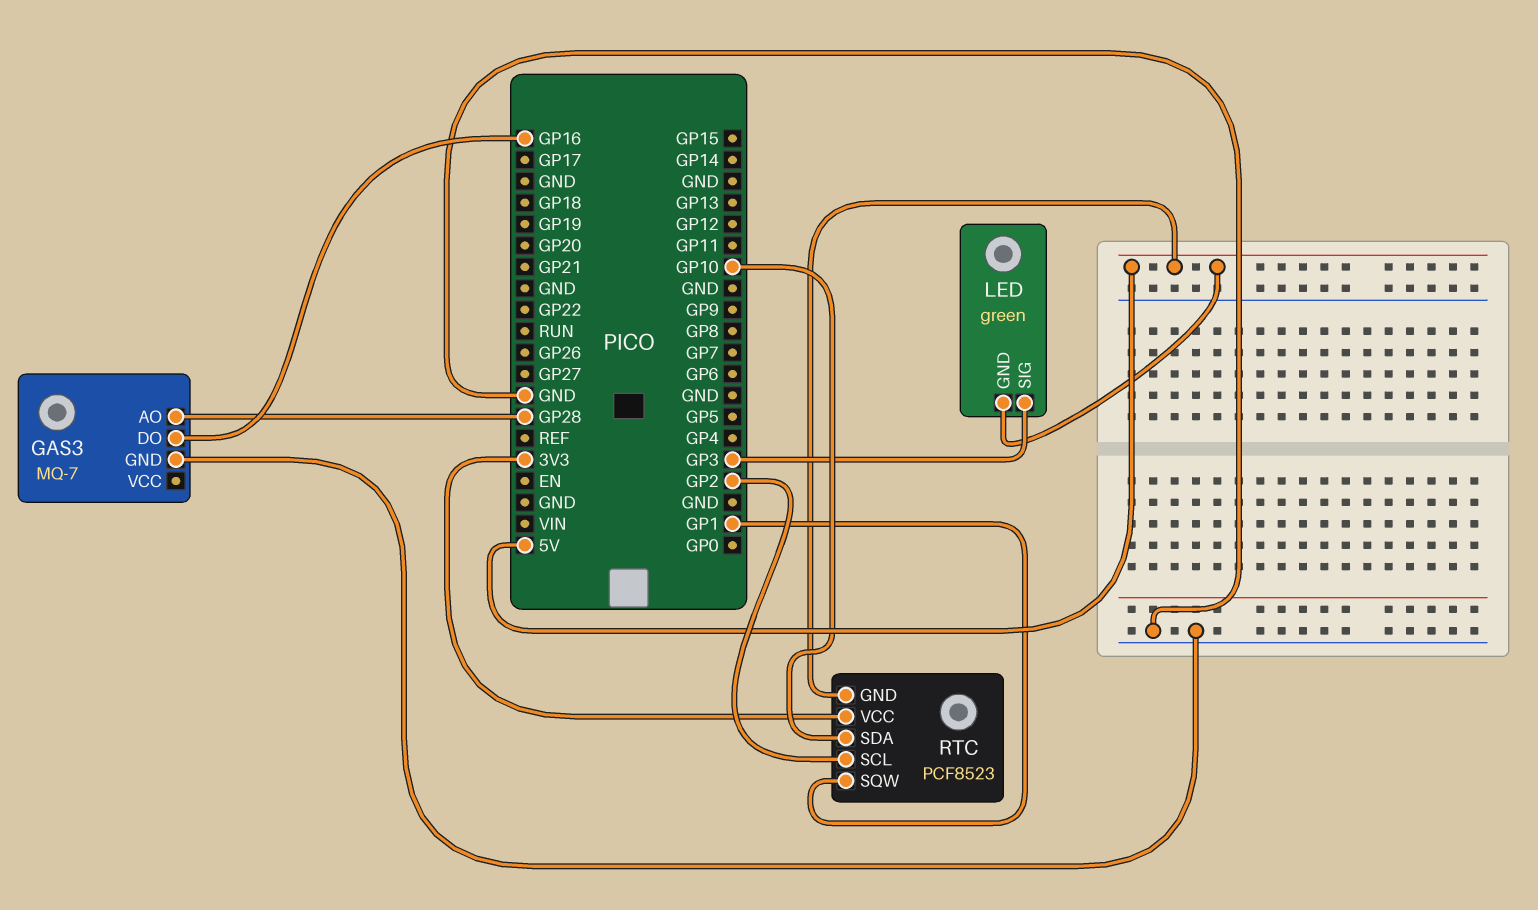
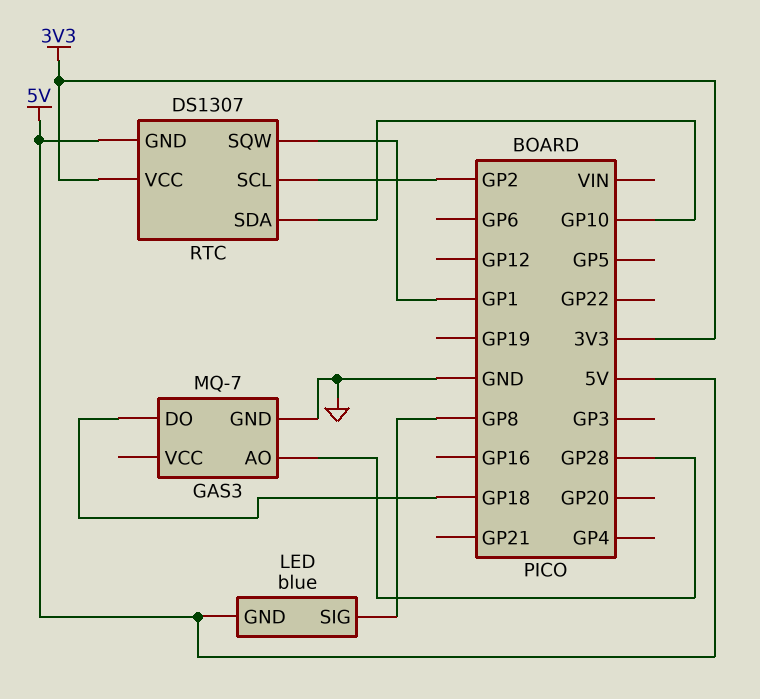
GAS3 pin DO: GP16 -> GP18
LED: green -> blue
LED pin SIG: GP3 -> GP8
RTC: PCF8523 -> DS1307

